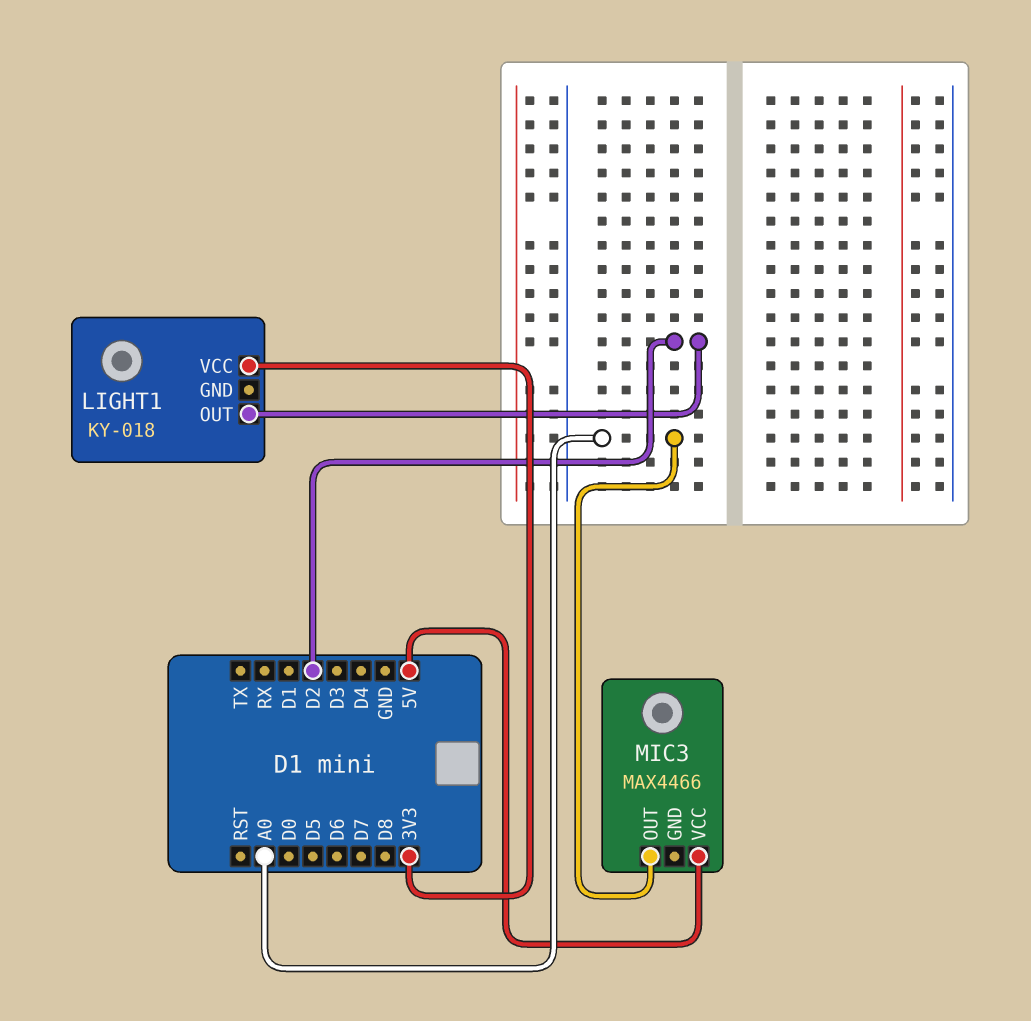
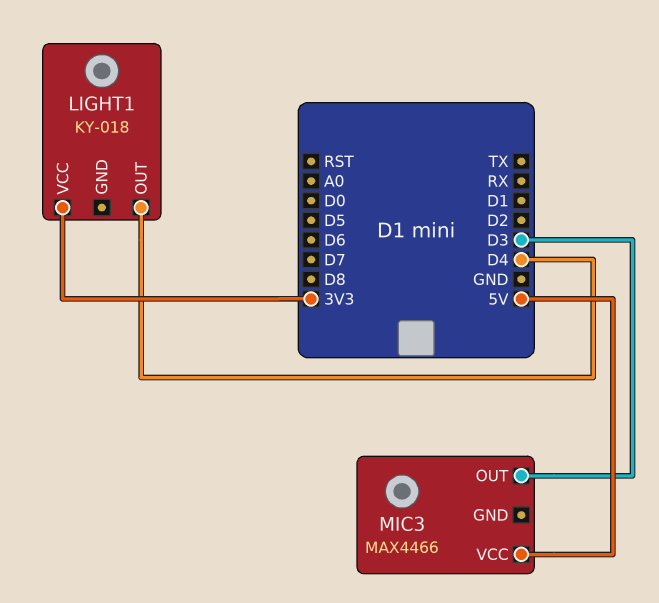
LIGHT1 pin OUT: D2 -> D4
MIC3 pin OUT: A0 -> D3

